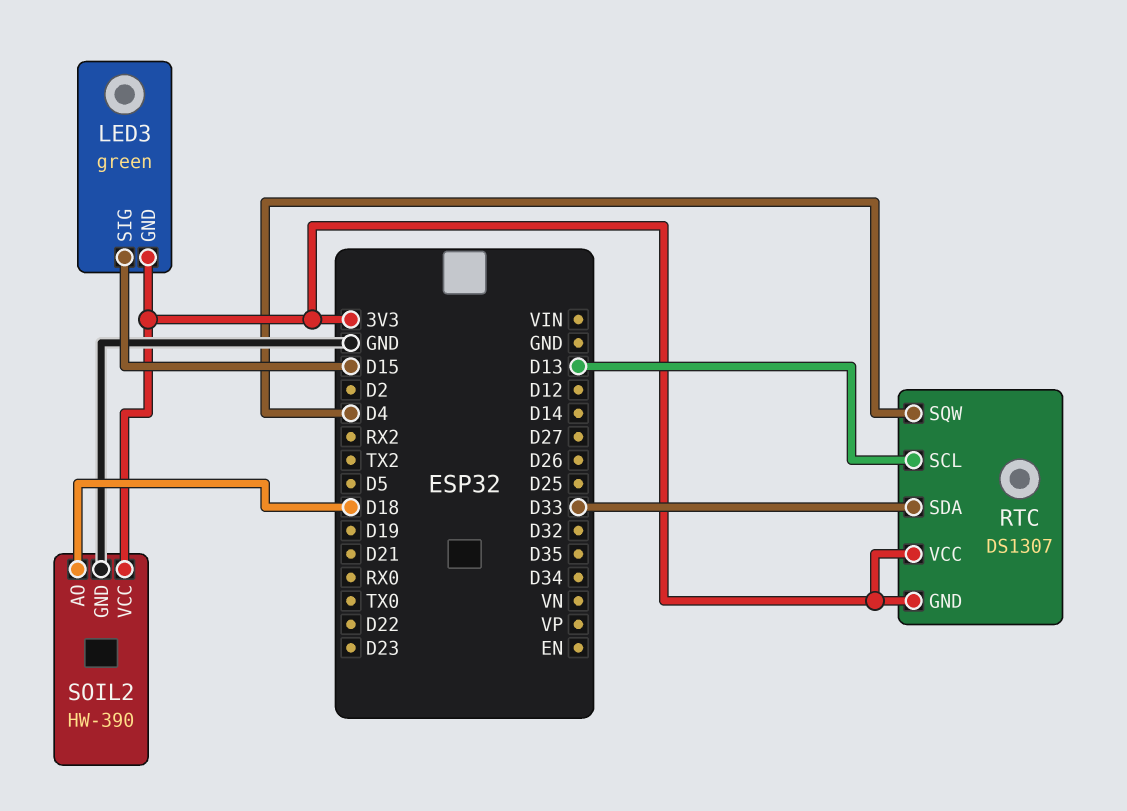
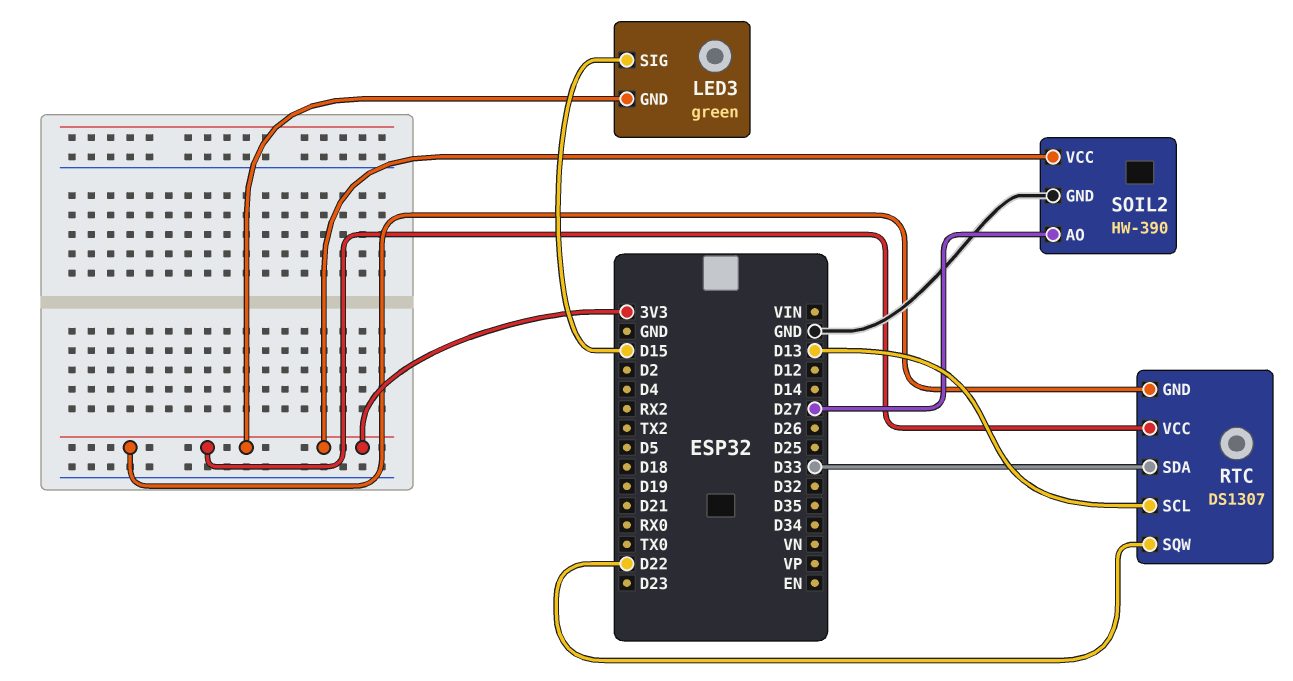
RTC pin SQW: D4 -> D22
SOIL2 pin AO: D18 -> D27

